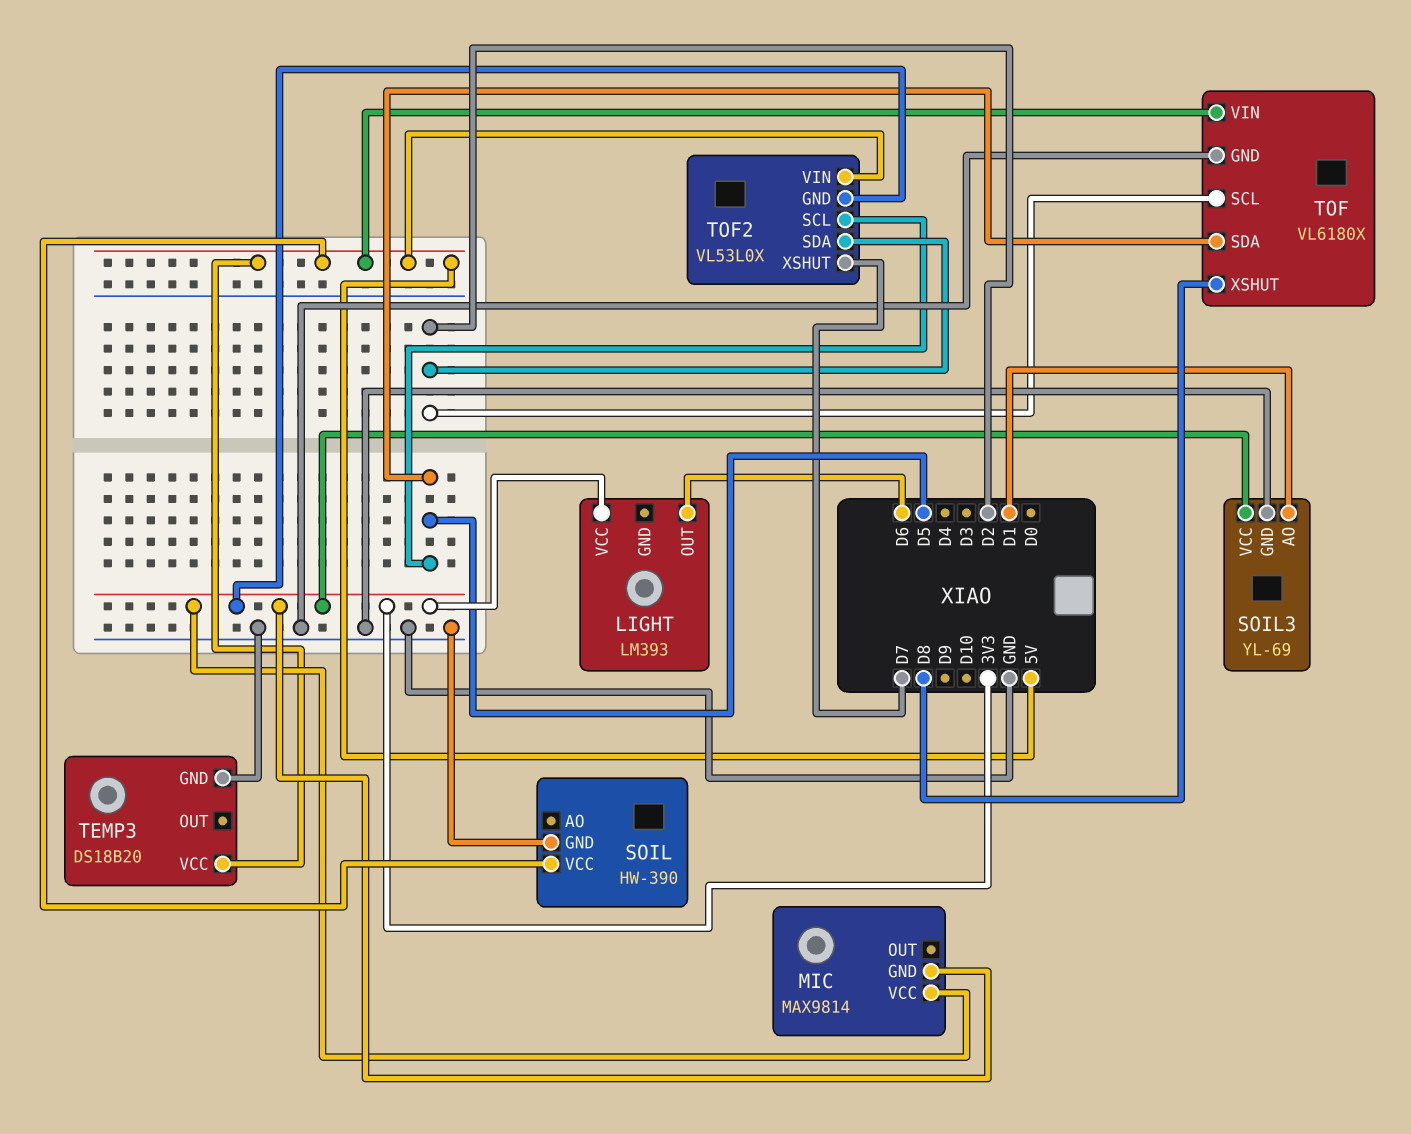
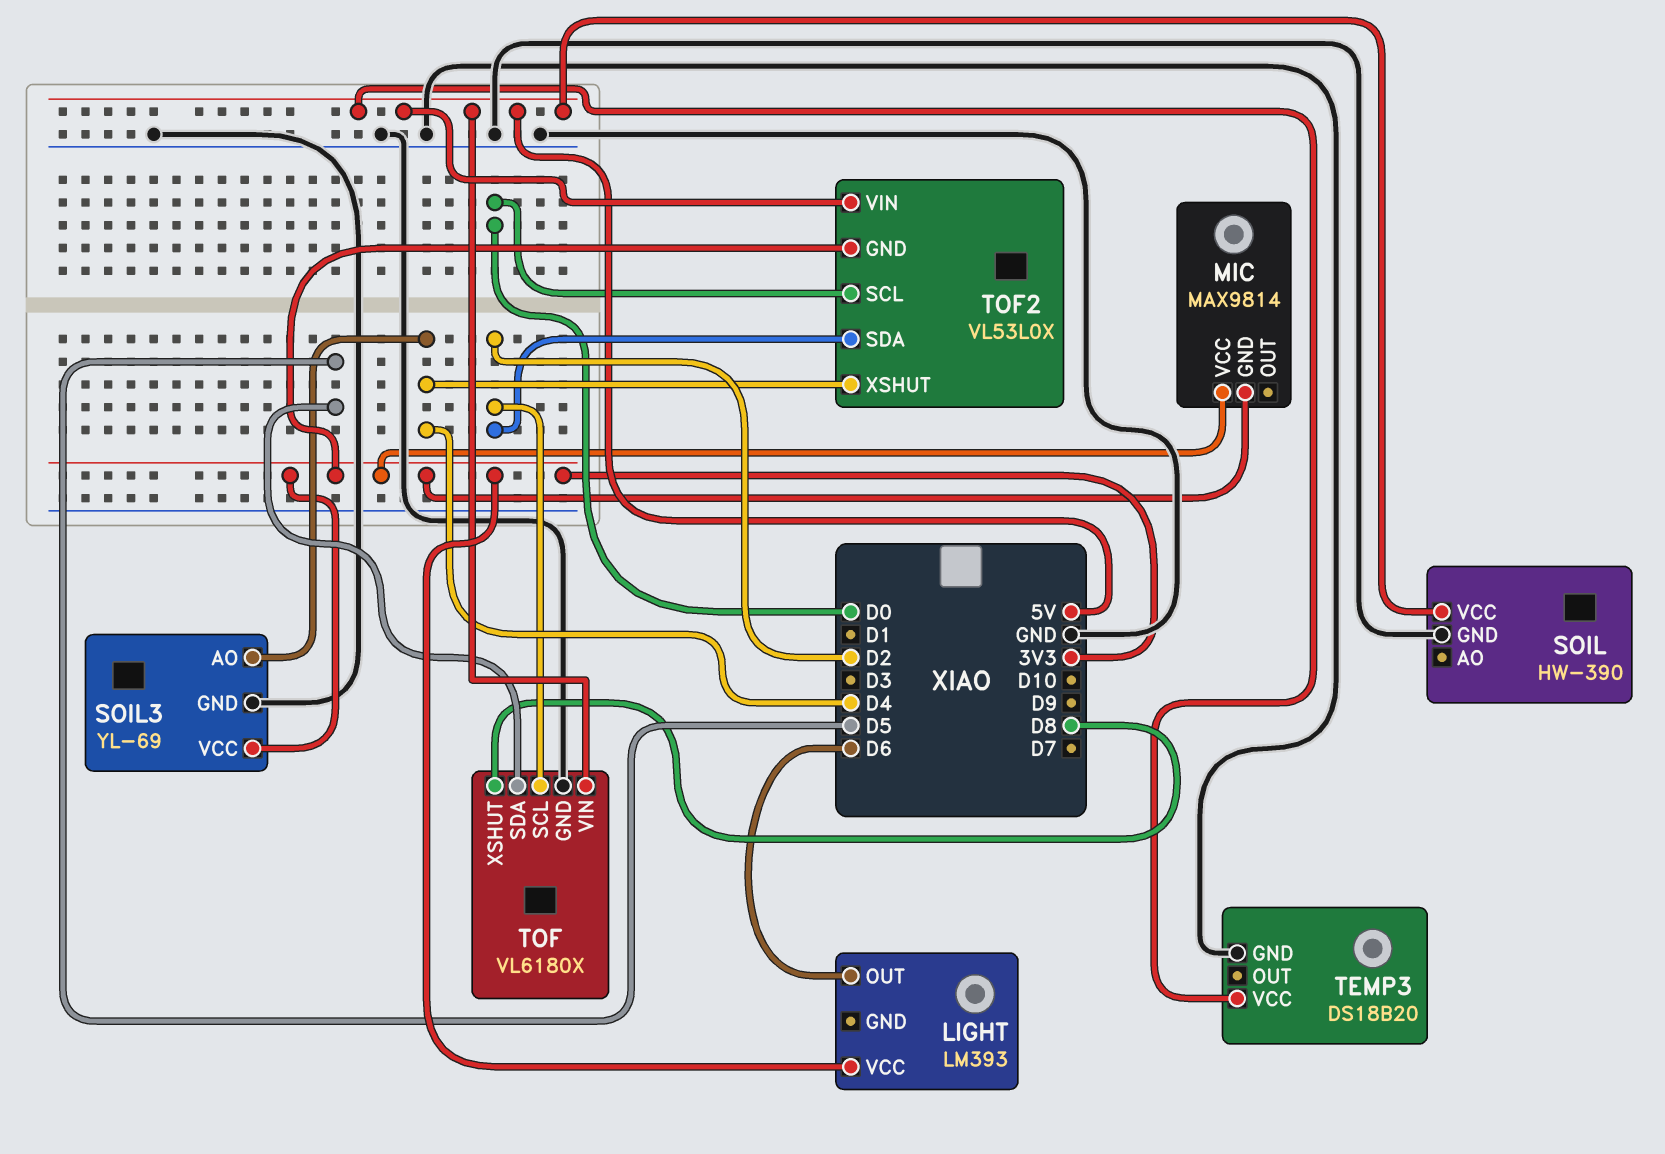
SOIL3 pin AO: D1 -> D4
TOF2 pin SCL: D5 -> D0
TOF2 pin XSHUT: D7 -> D4

